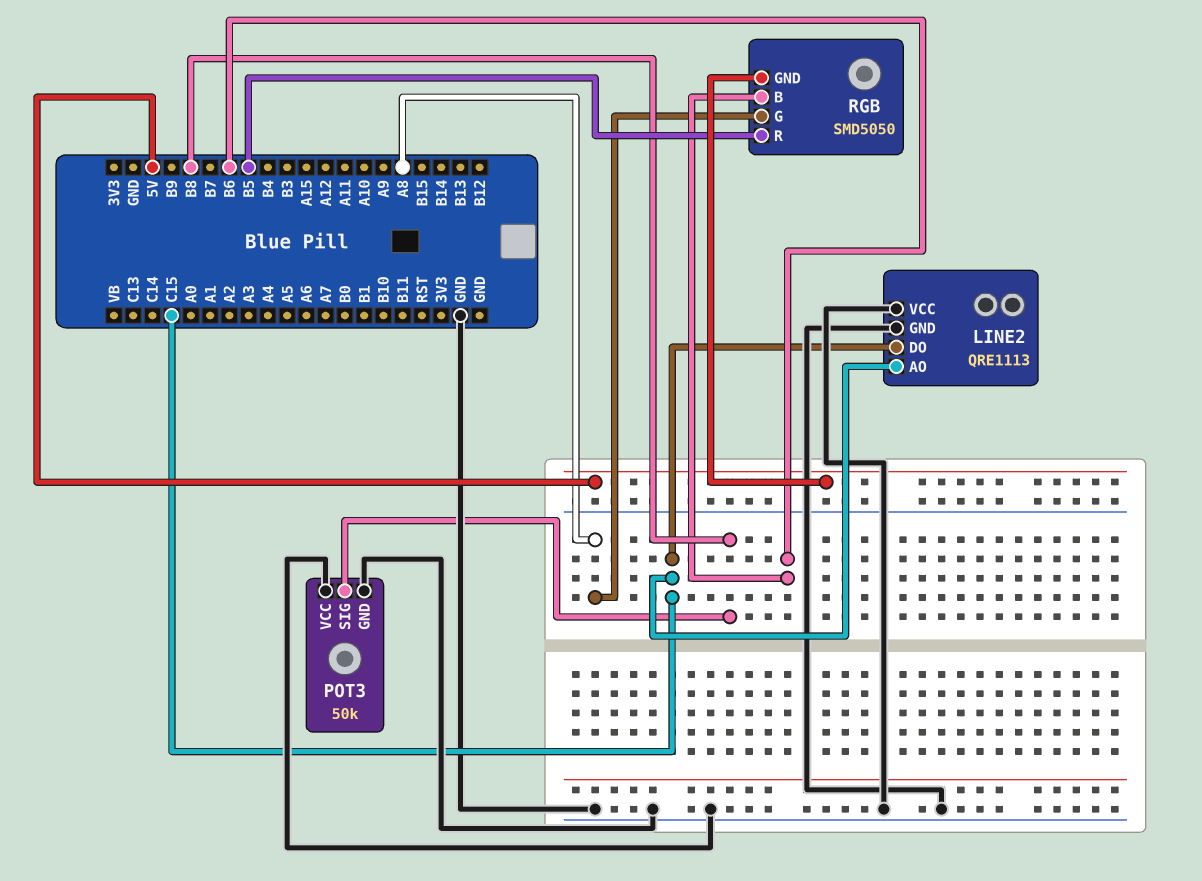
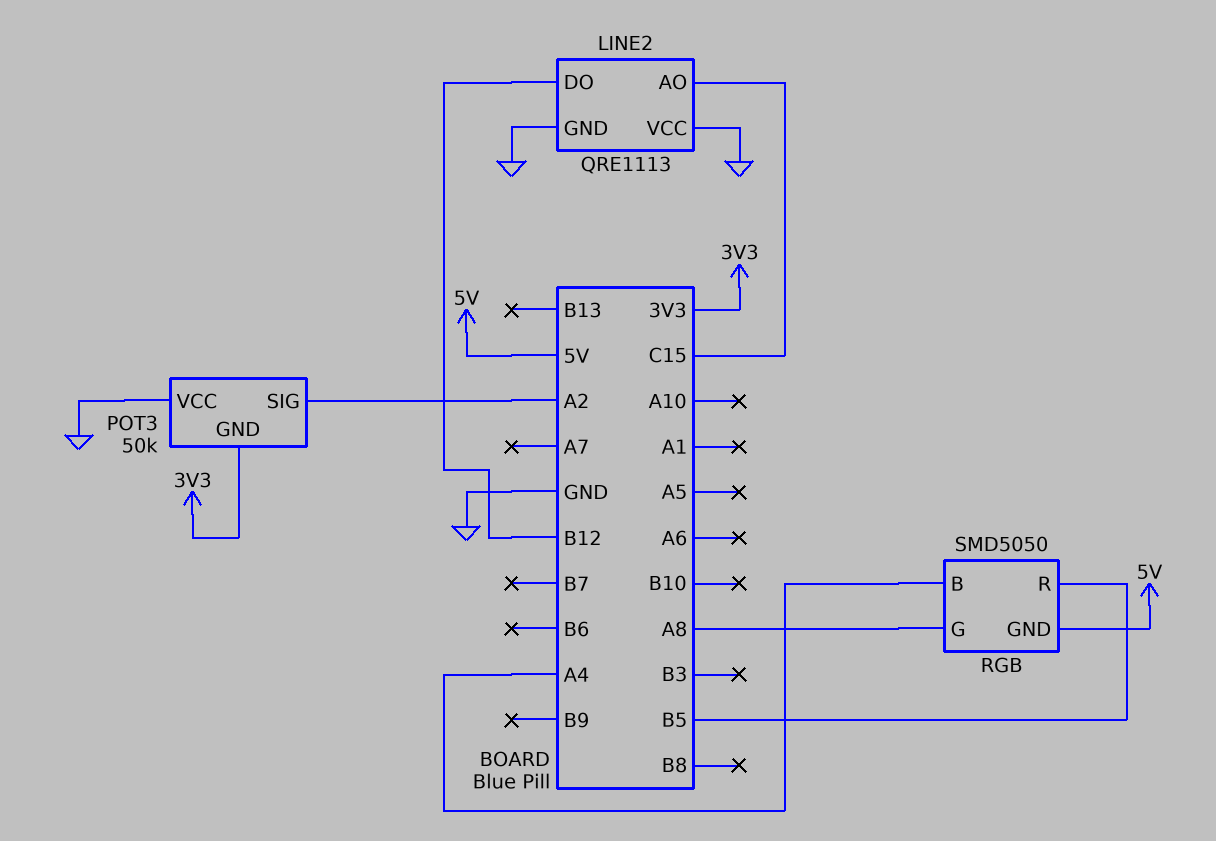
LINE2 pin DO: C15 -> B12
POT3 pin GND: GND -> 3V3
POT3 pin SIG: B8 -> A2
RGB pin B: B6 -> A4

